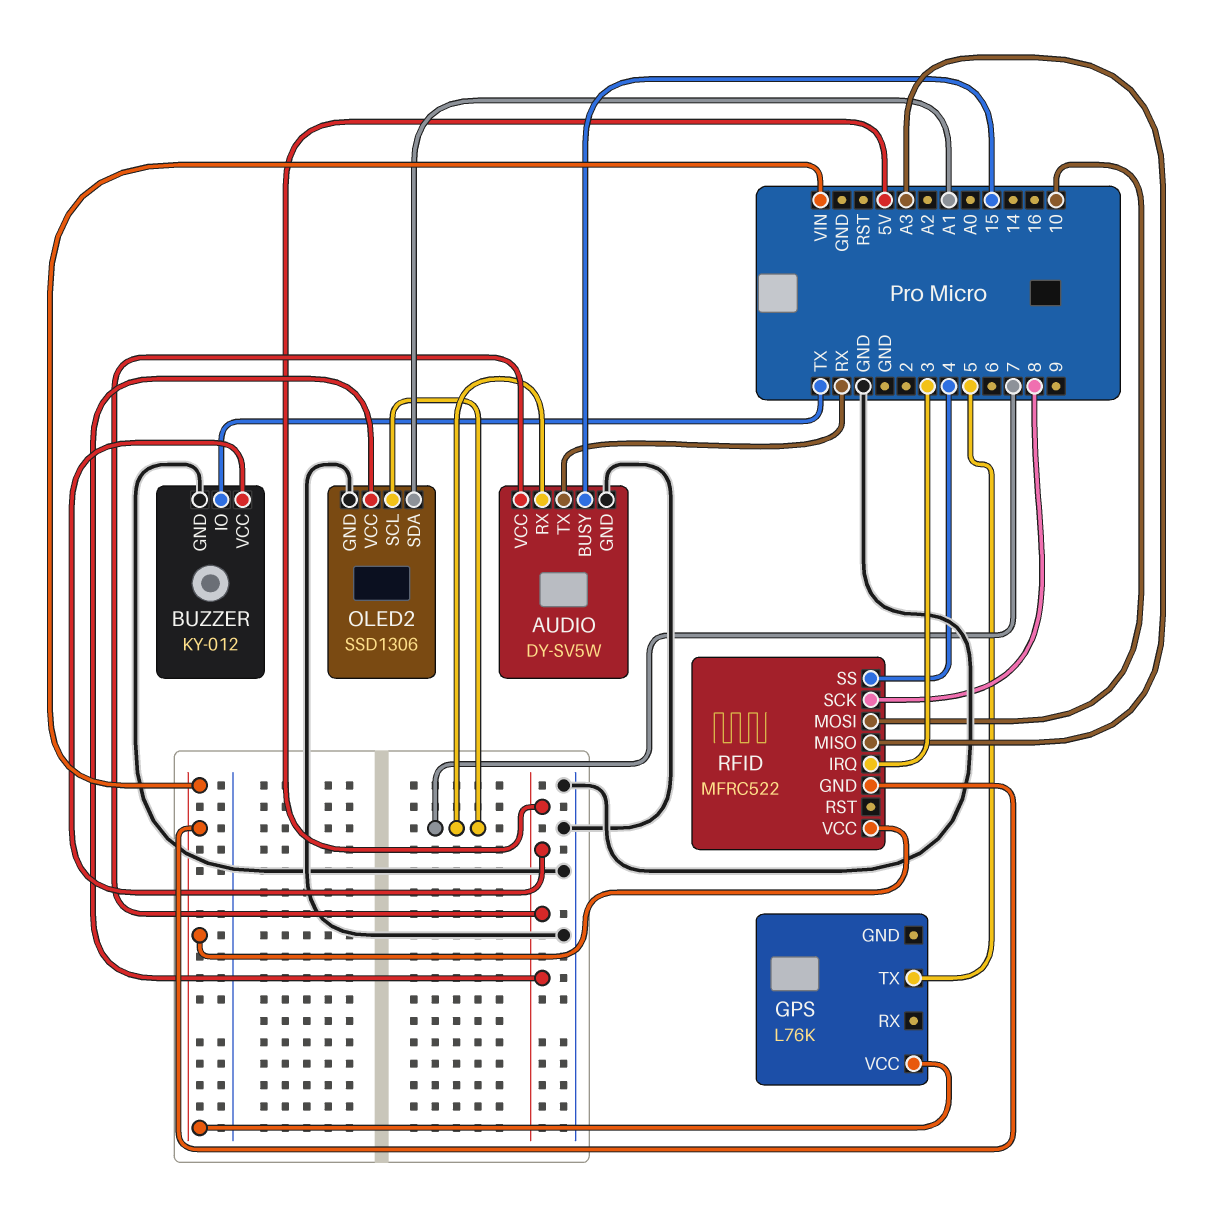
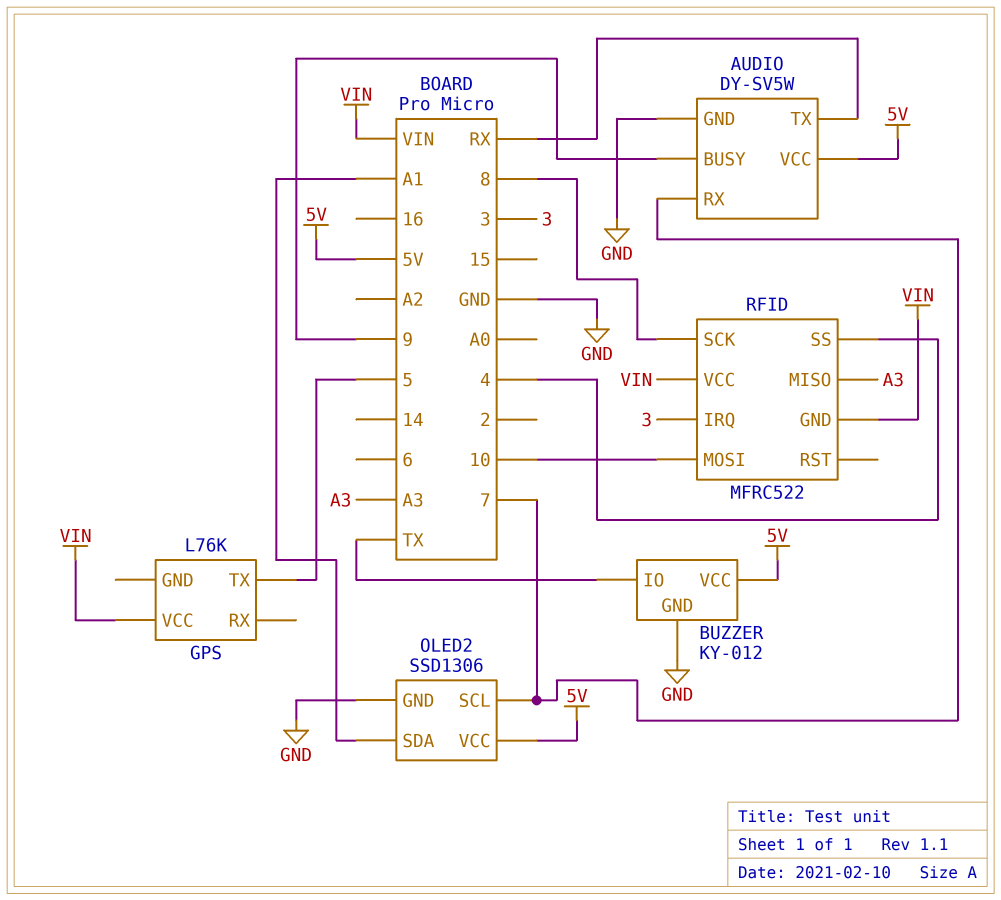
AUDIO pin BUSY: 15 -> 9

